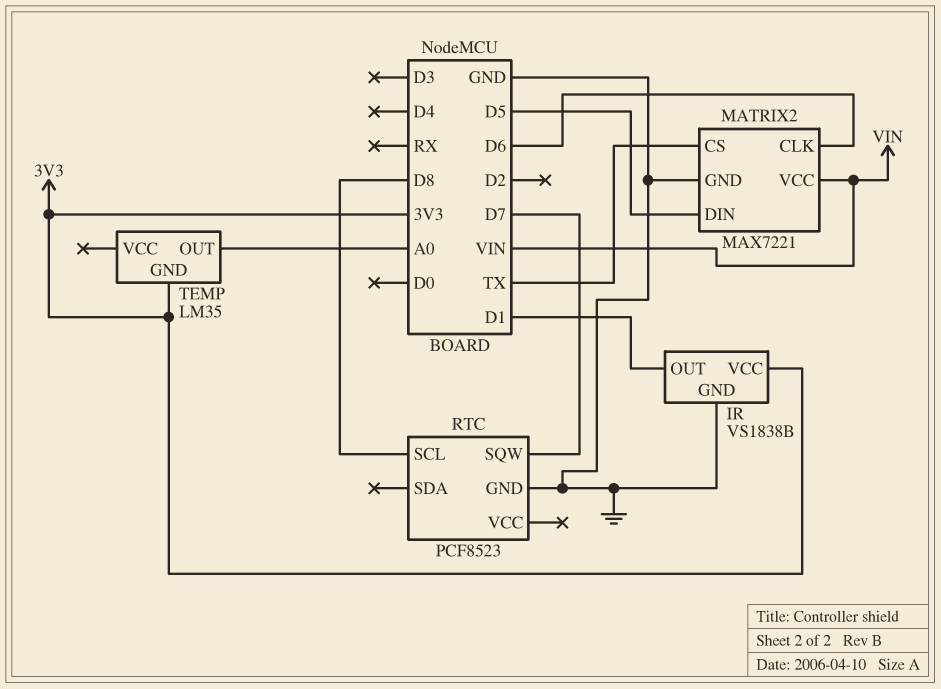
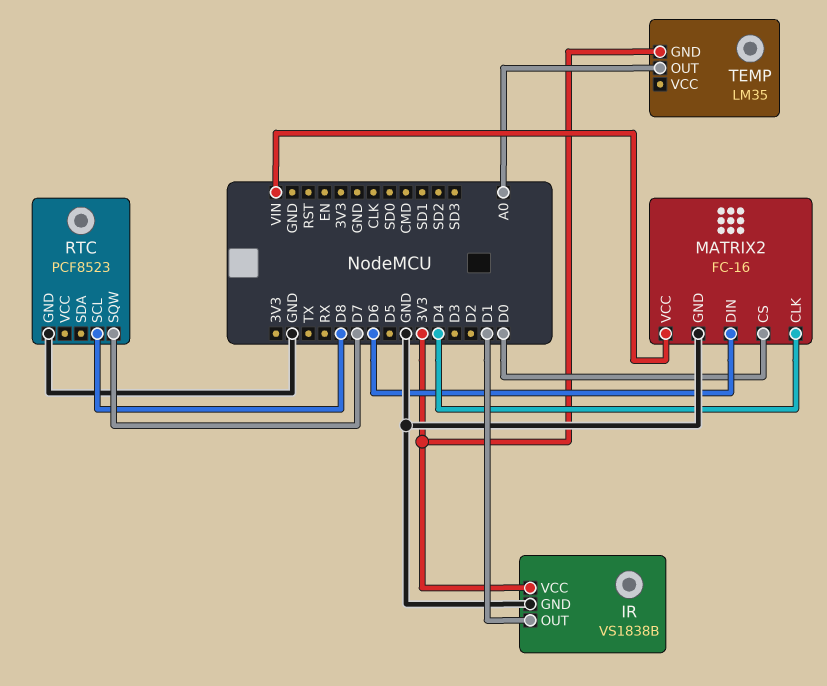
MATRIX2: MAX7221 -> FC-16
MATRIX2 pin CLK: D6 -> D4
MATRIX2 pin CS: TX -> D0
MATRIX2 pin DIN: D5 -> D6

